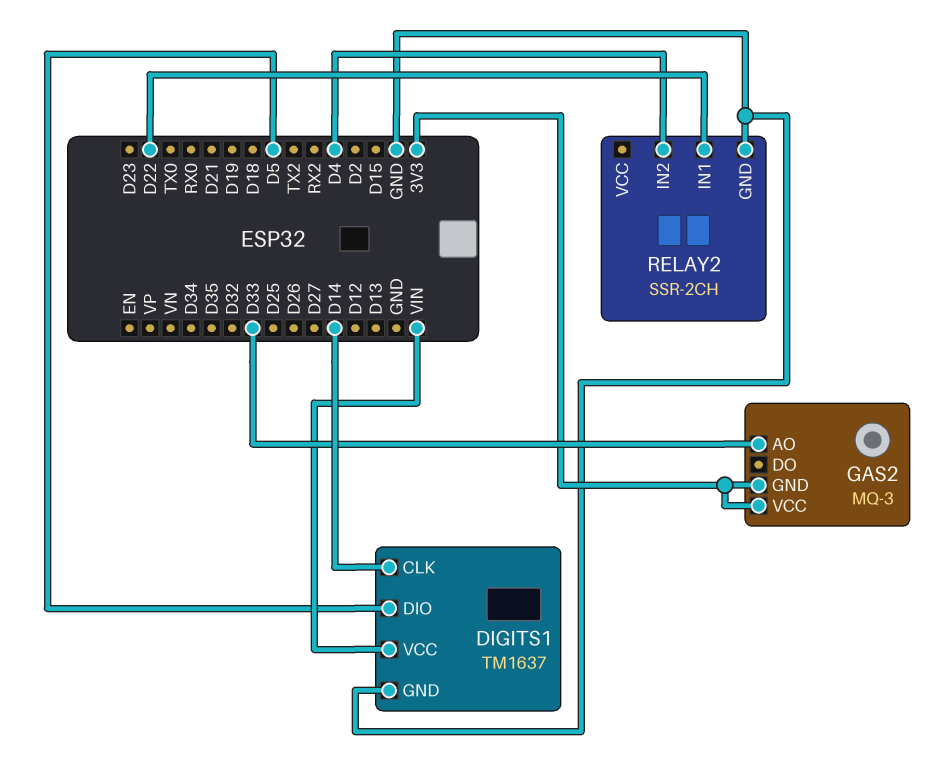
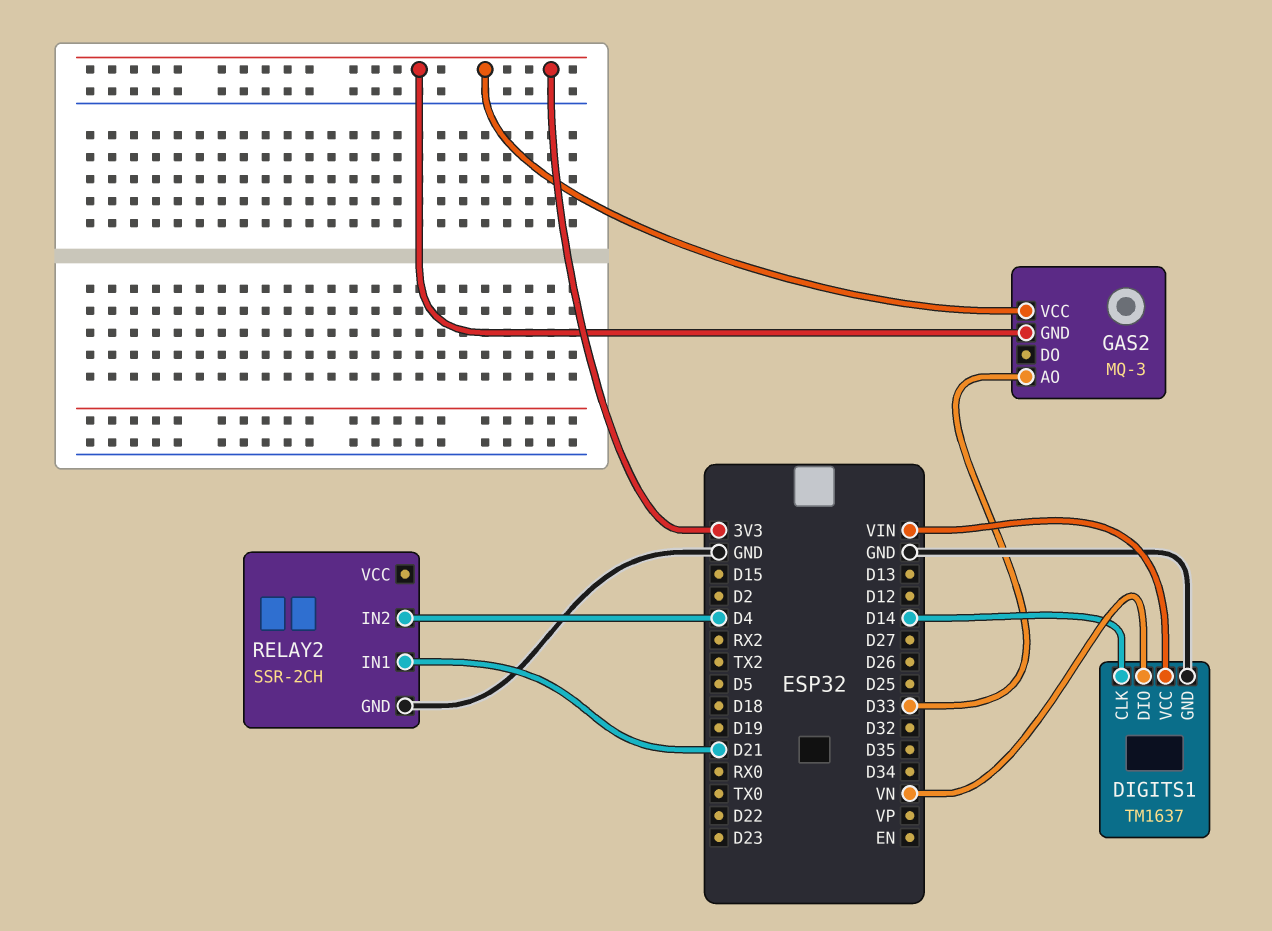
DIGITS1 pin DIO: D5 -> VN
RELAY2 pin IN1: D22 -> D21

